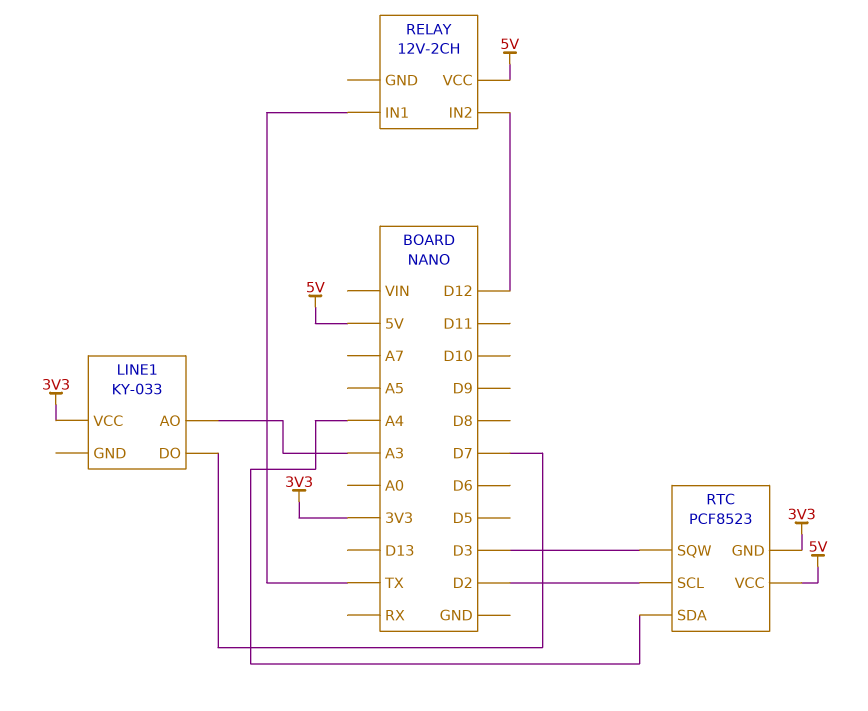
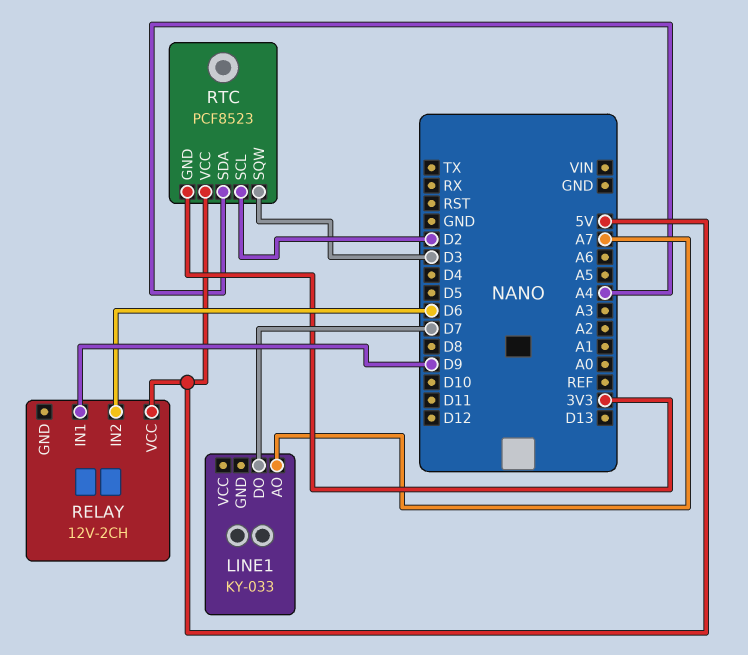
LINE1 pin AO: A3 -> A7
LINE1 pin VCC: 3V3 -> none
RELAY pin IN1: TX -> D9
RELAY pin IN2: D12 -> D6

